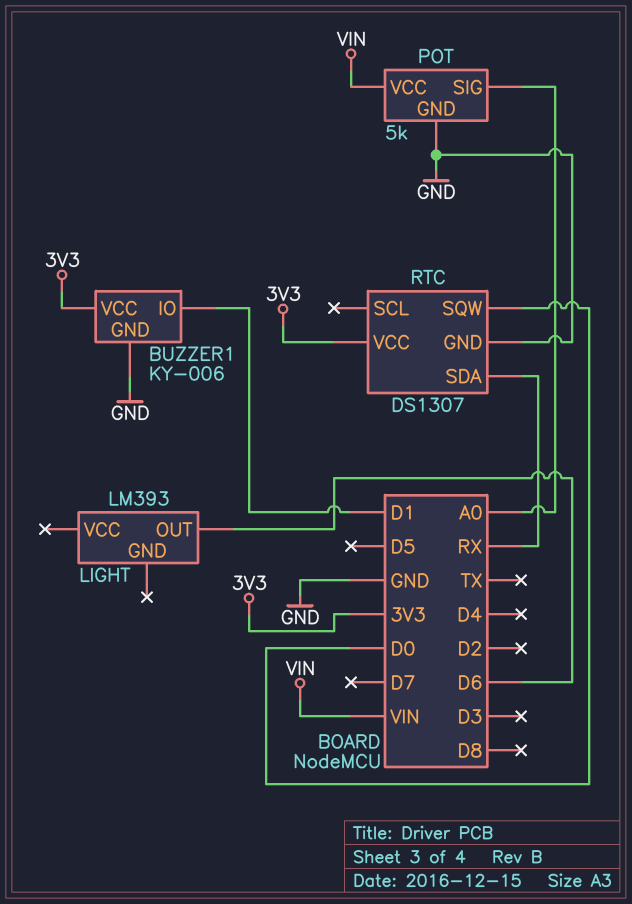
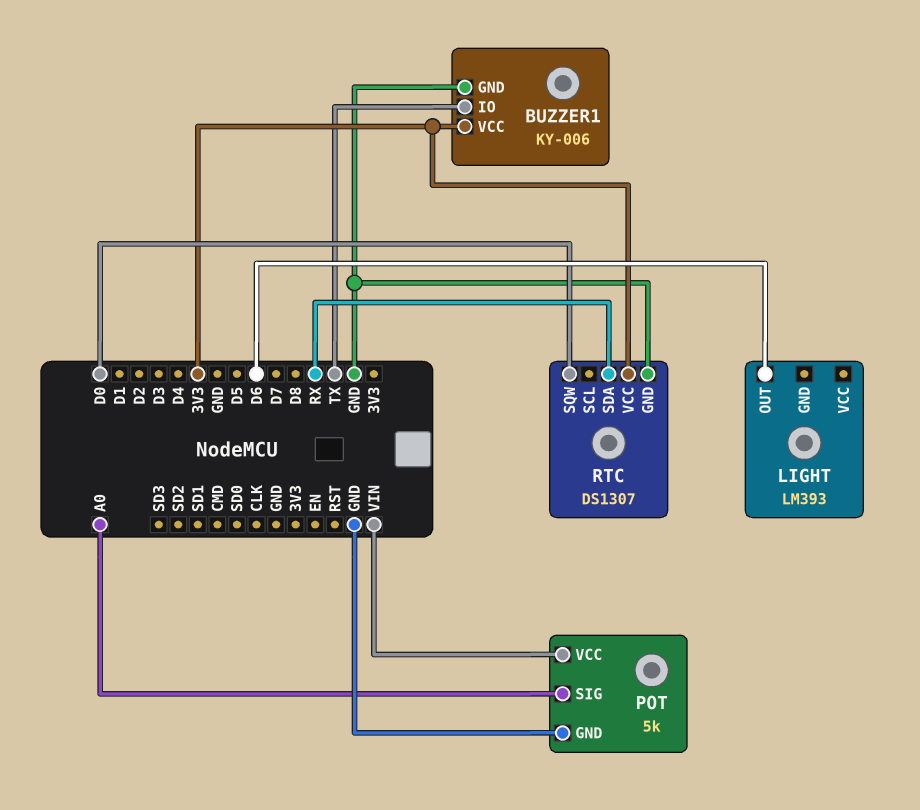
BUZZER1 pin IO: D1 -> TX

